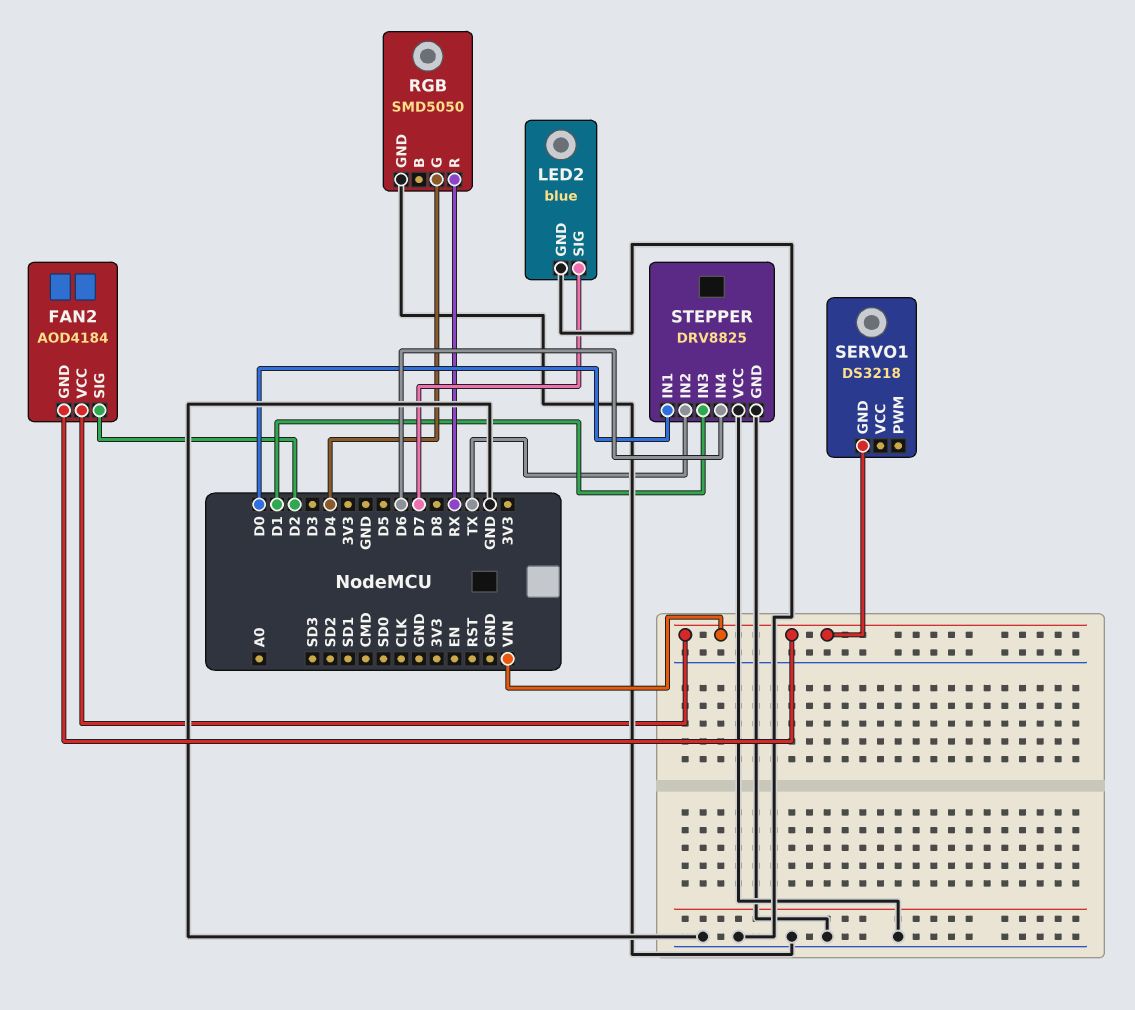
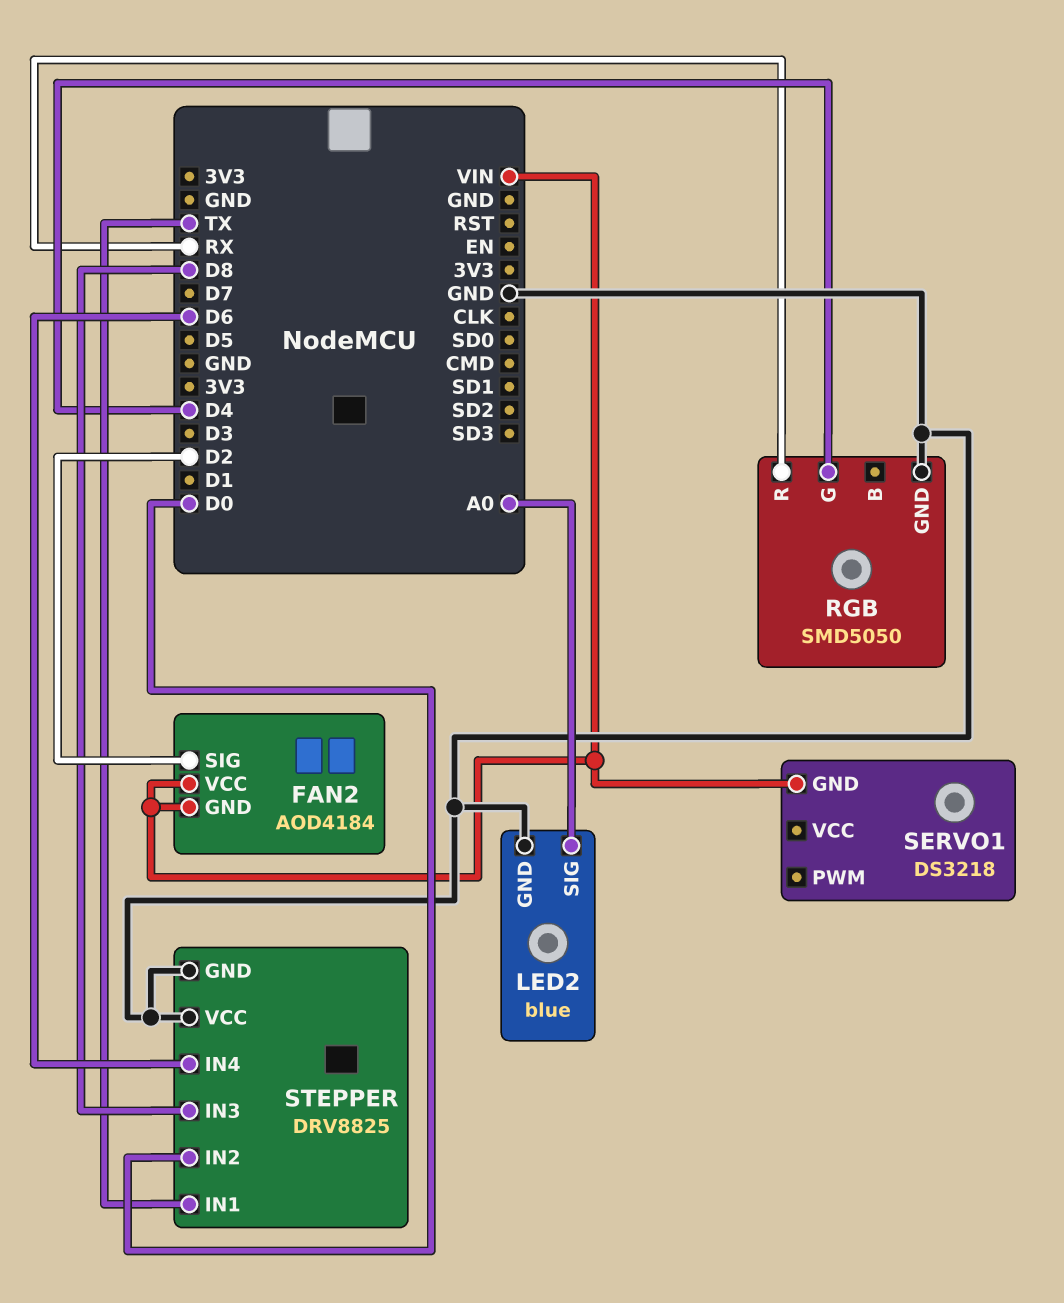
LED2 pin SIG: D7 -> A0
STEPPER pin IN1: D0 -> TX
STEPPER pin IN2: TX -> D0
STEPPER pin IN3: D1 -> D8

